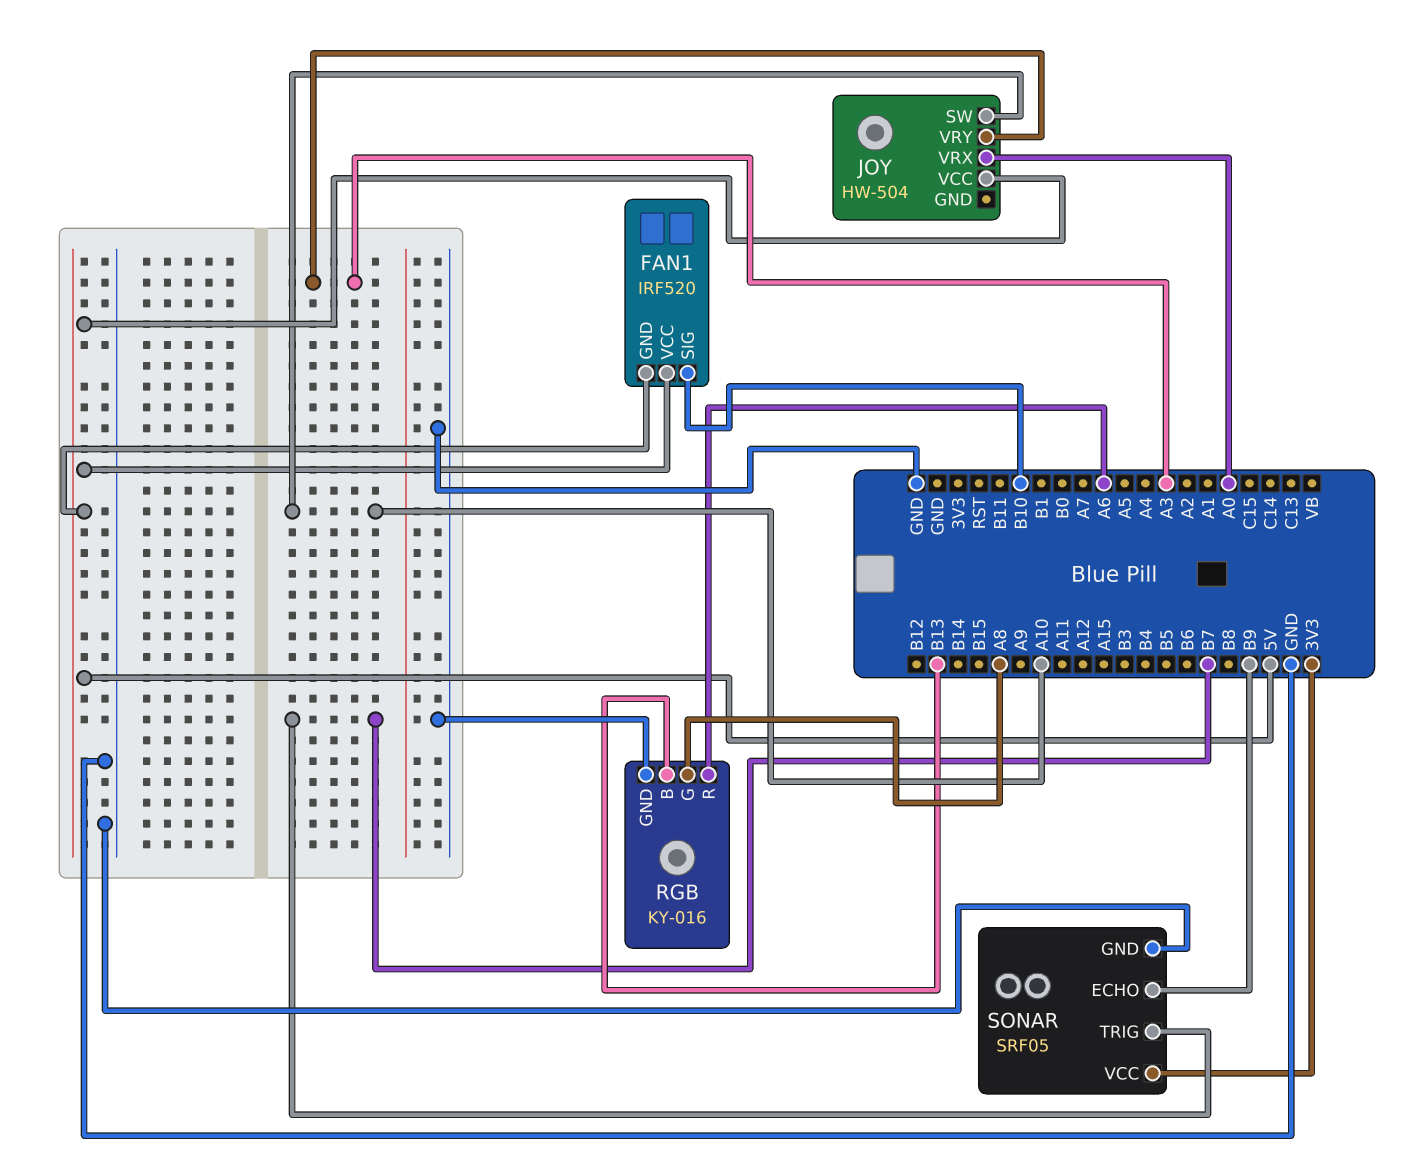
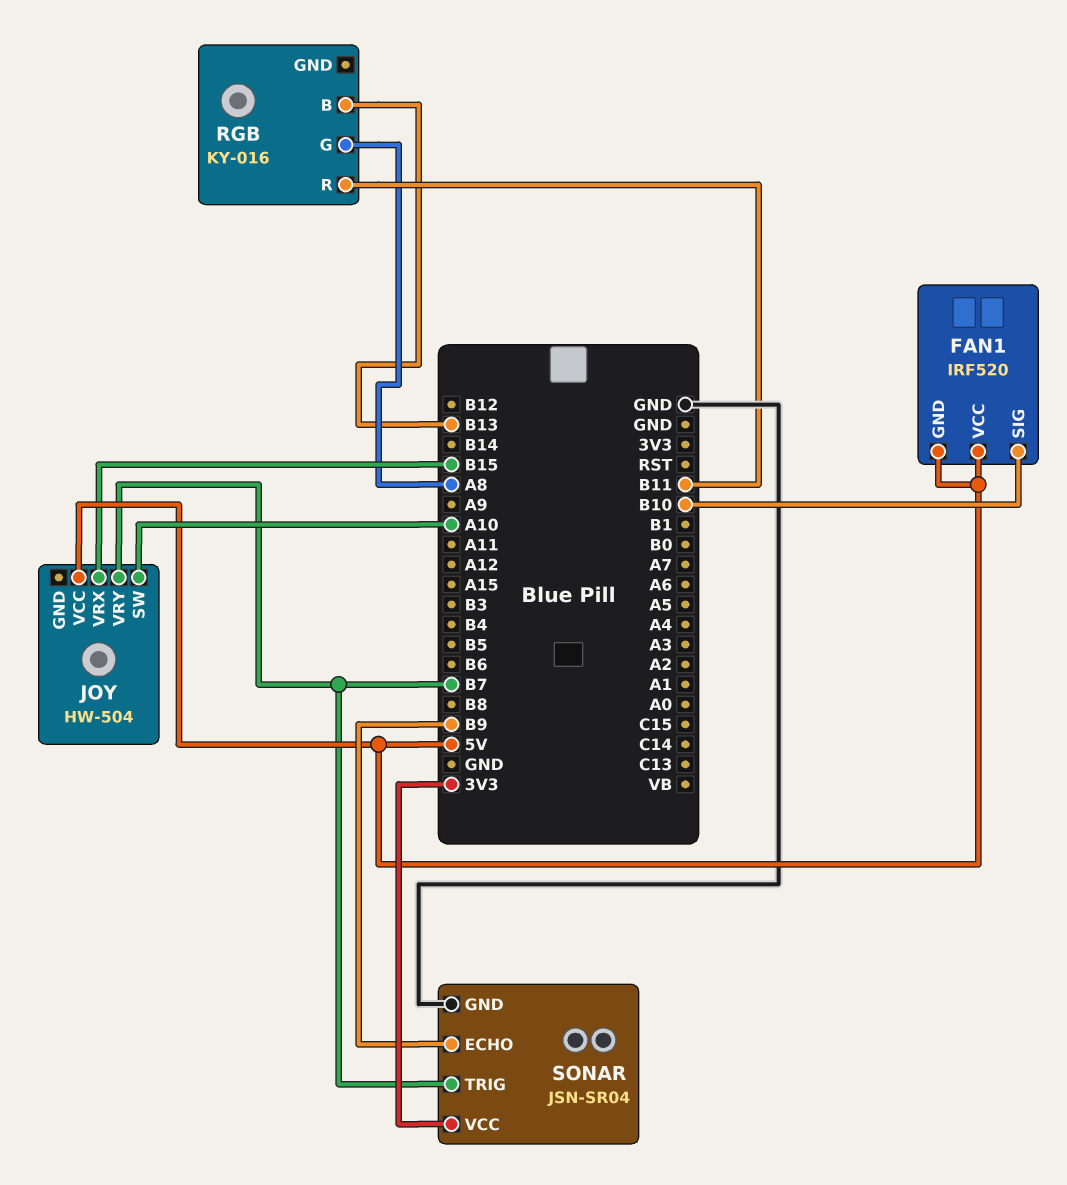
JOY pin VRX: A0 -> B15
JOY pin VRY: A3 -> B7
RGB pin GND: GND -> none
RGB pin R: A6 -> B11
SONAR: SRF05 -> JSN-SR04

